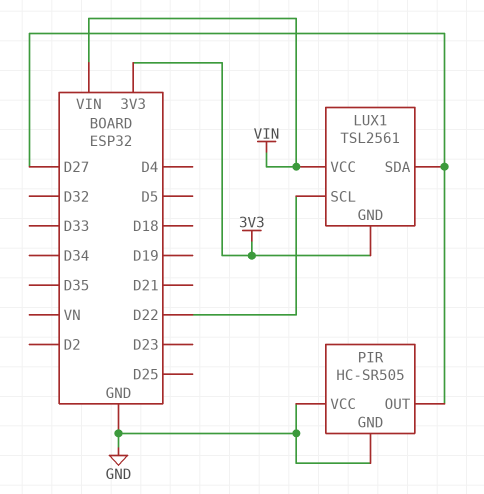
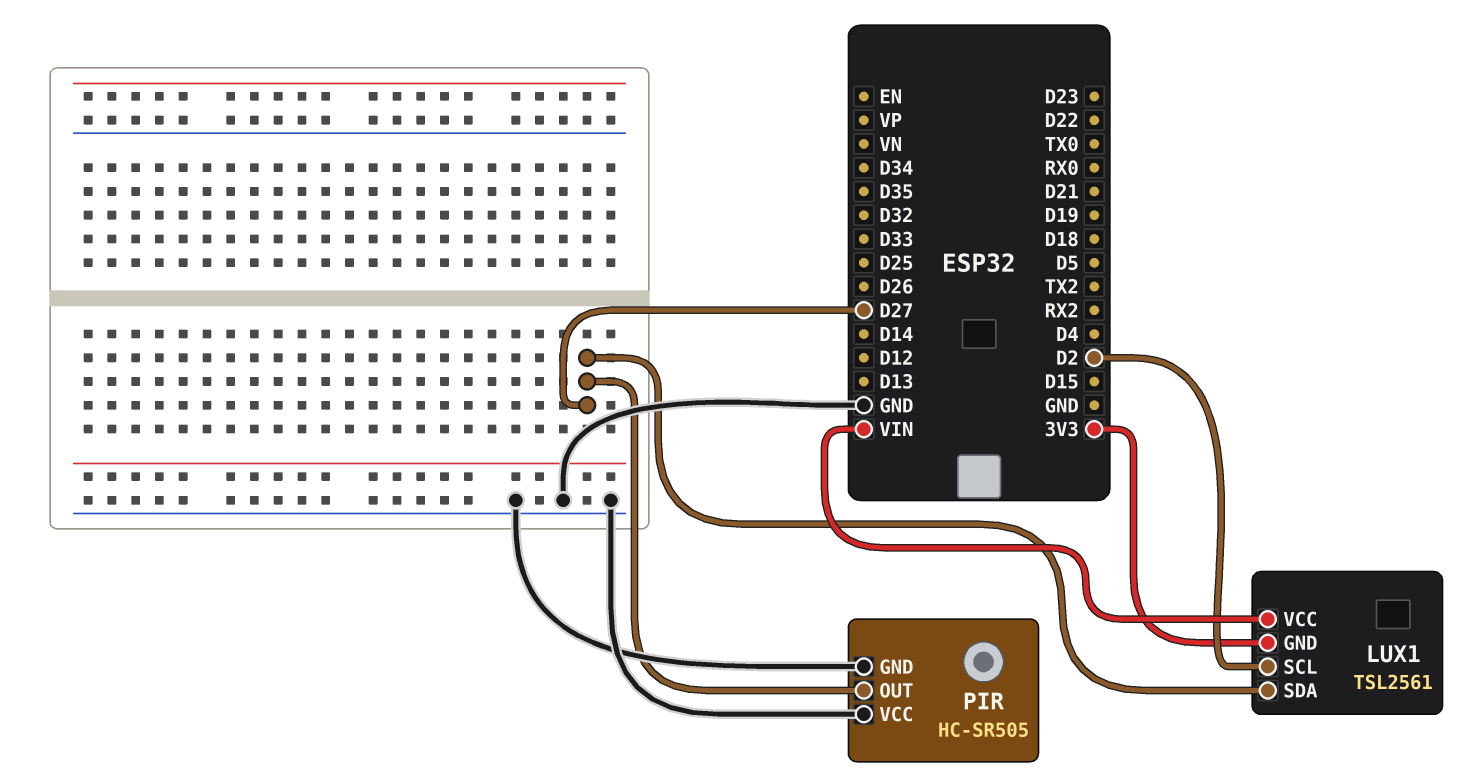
LUX1 pin SCL: D22 -> D2

